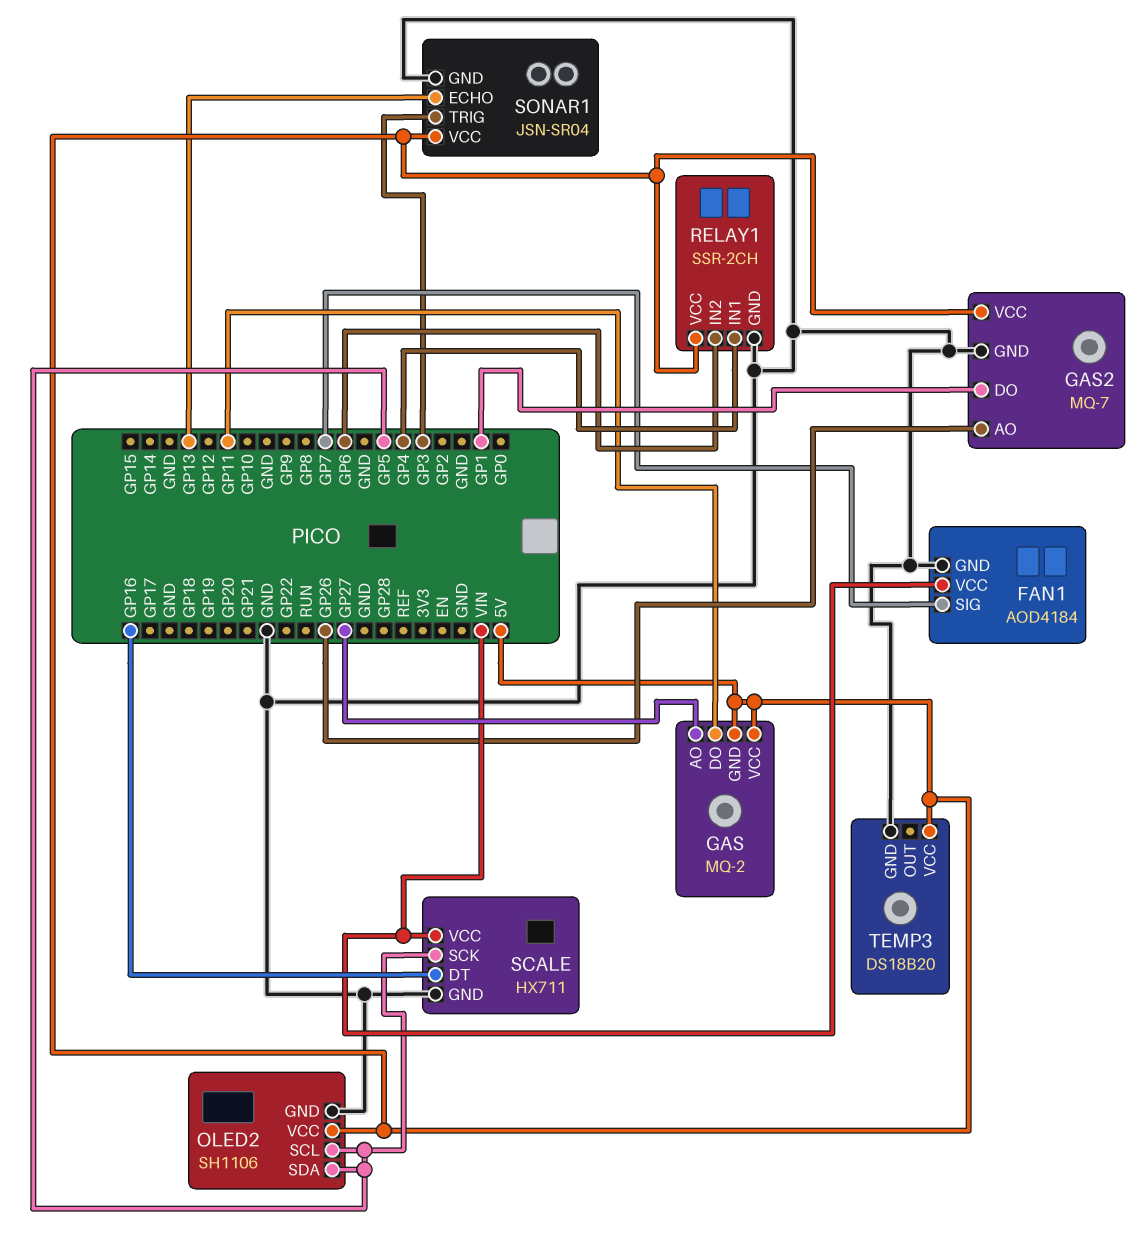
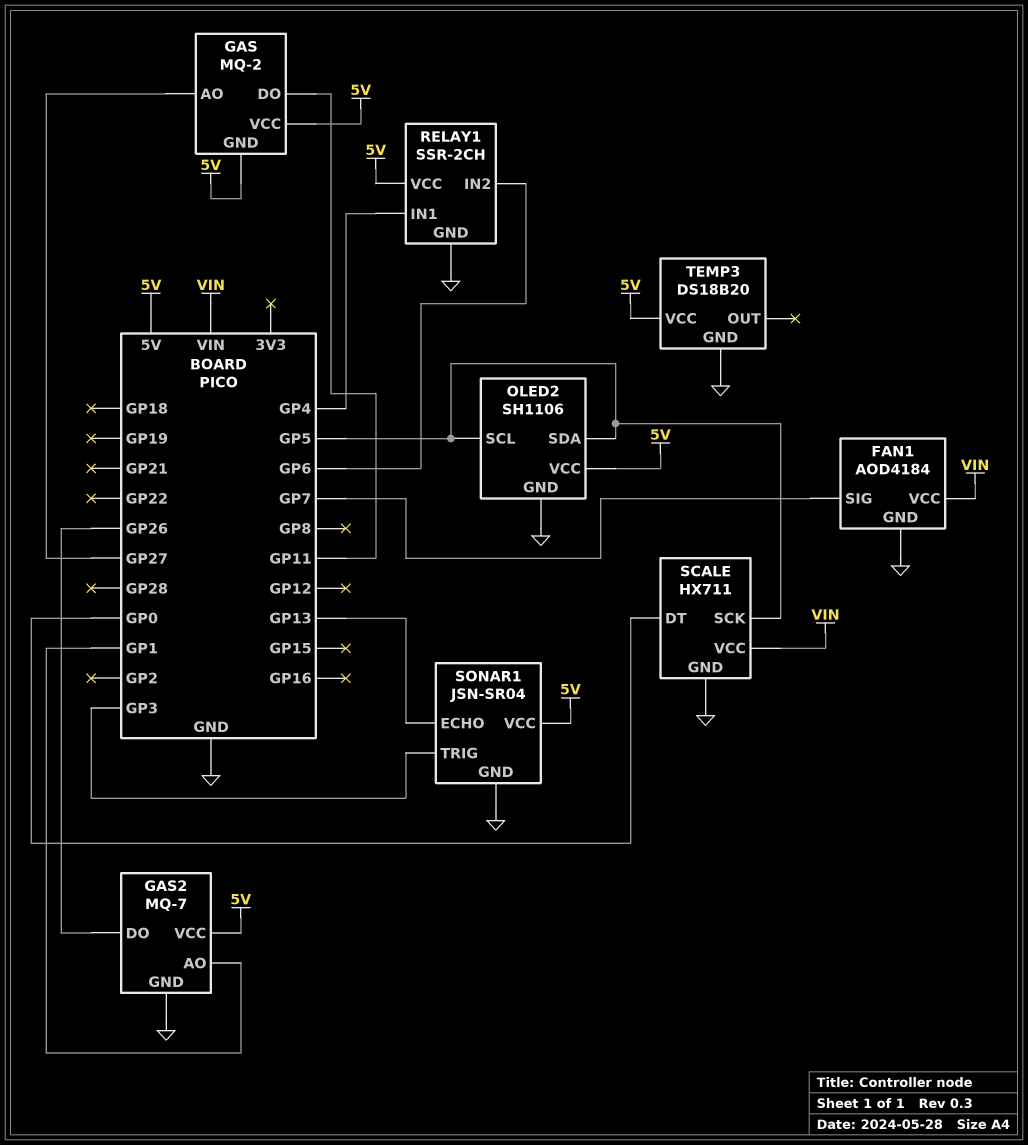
GAS2 pin AO: GP26 -> GP1
GAS2 pin DO: GP1 -> GP26
SCALE pin DT: GP16 -> GP0

